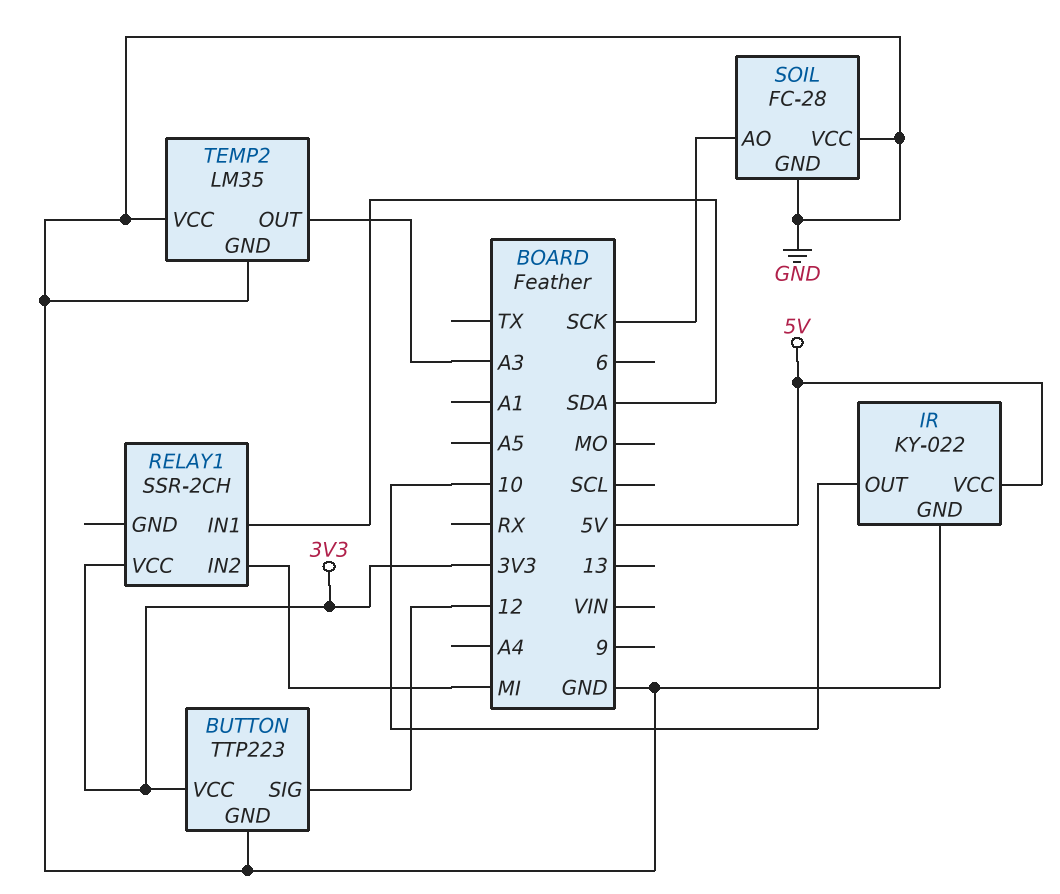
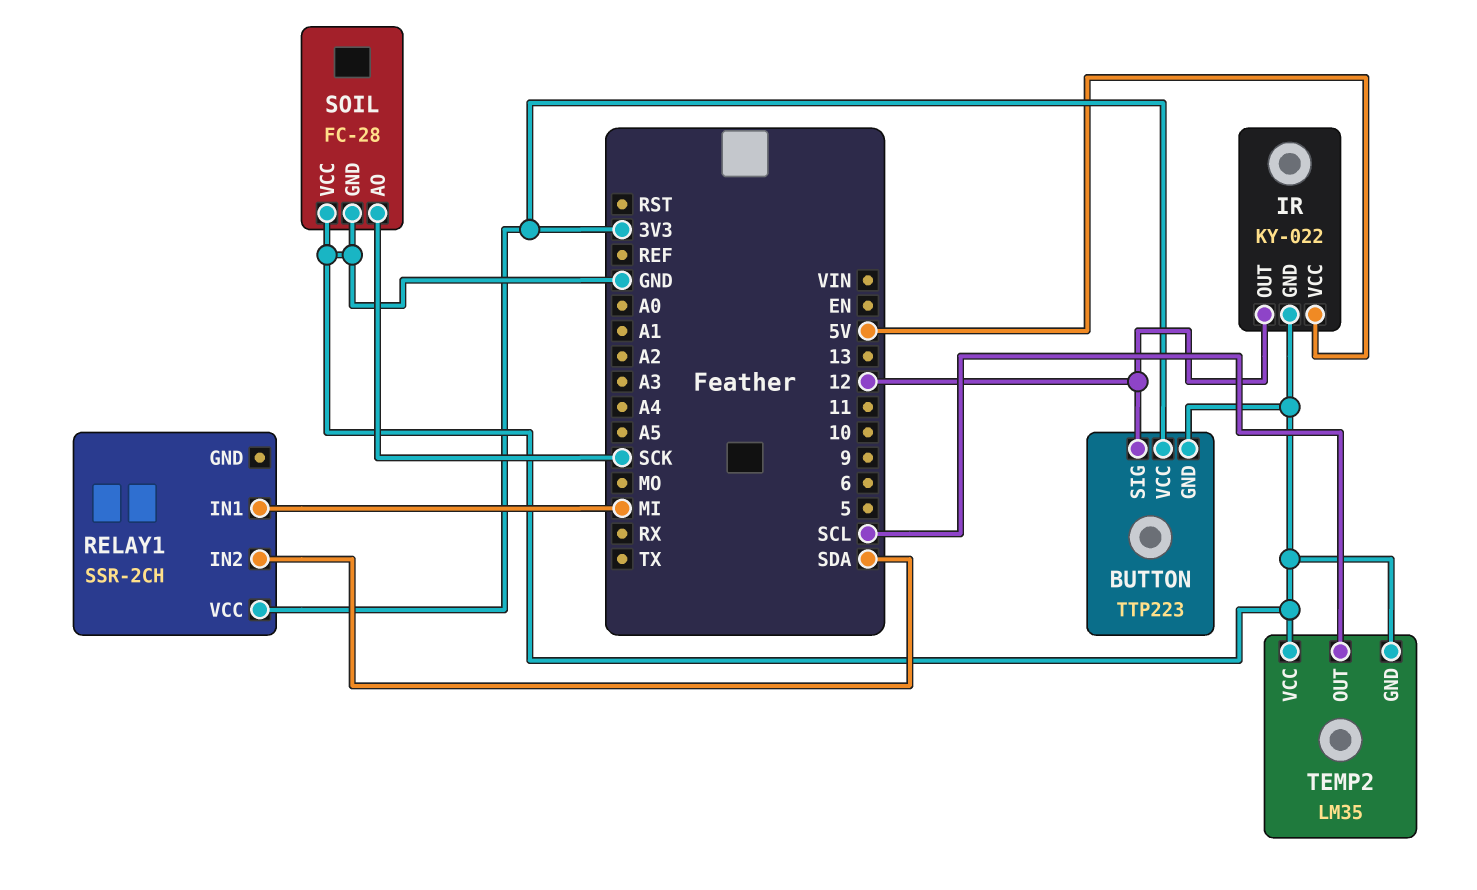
IR pin OUT: 10 -> 12
RELAY1 pin IN1: SDA -> MI
RELAY1 pin IN2: MI -> SDA
TEMP2 pin OUT: A3 -> SCL

